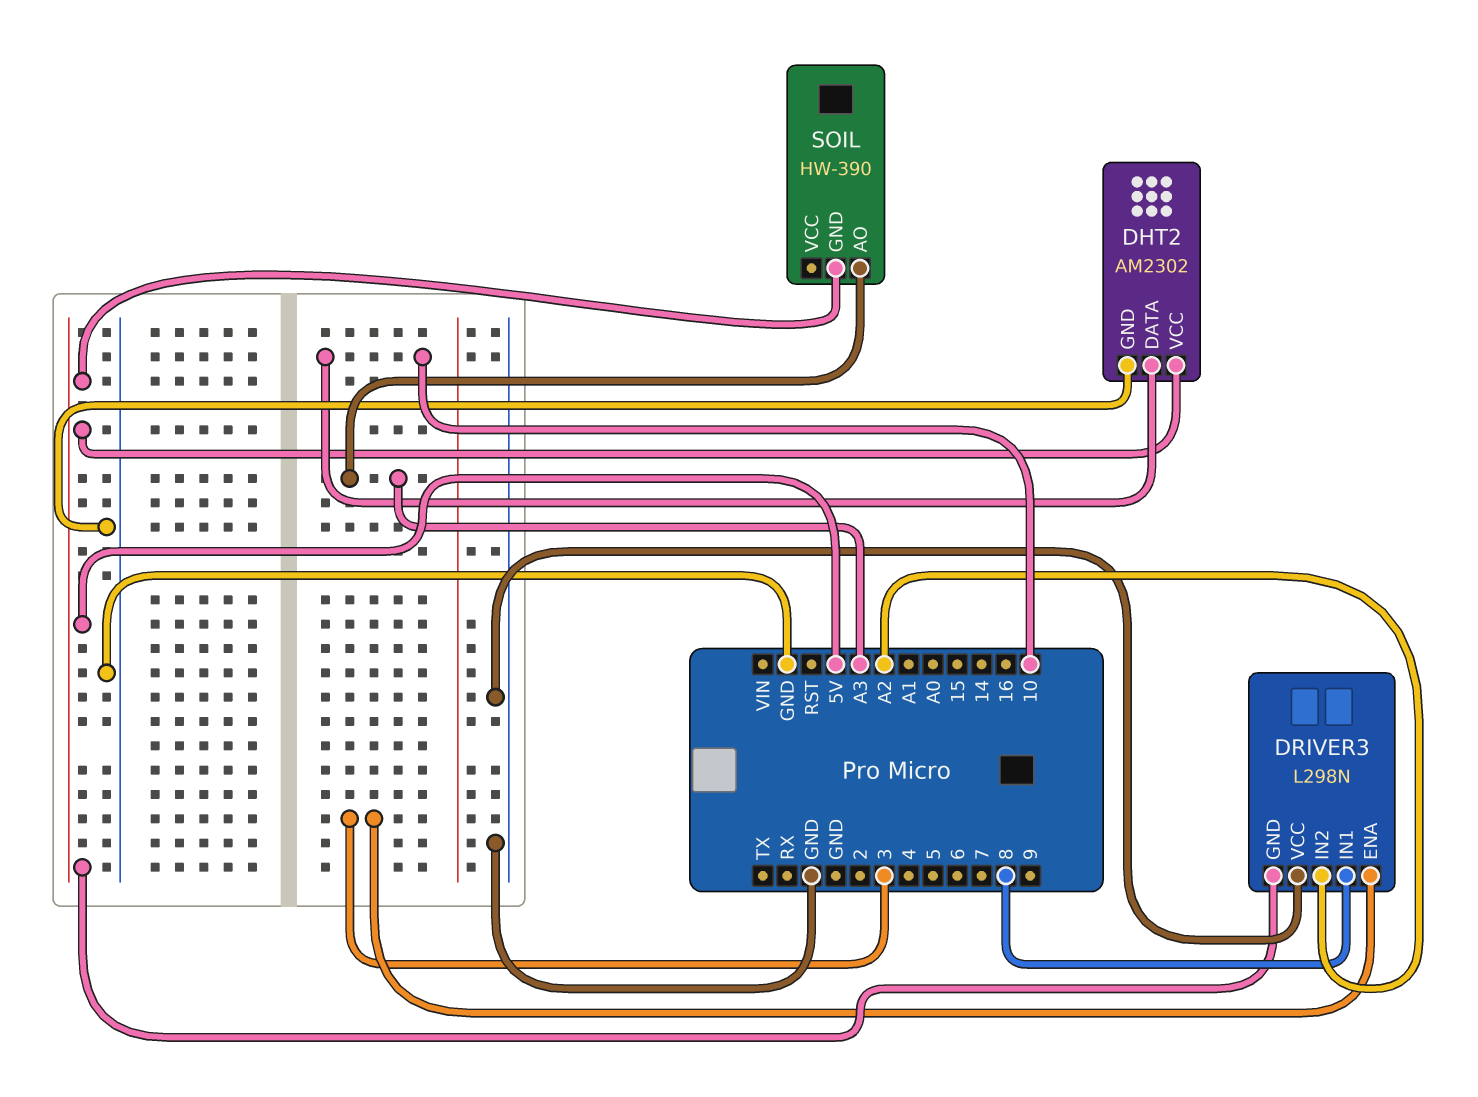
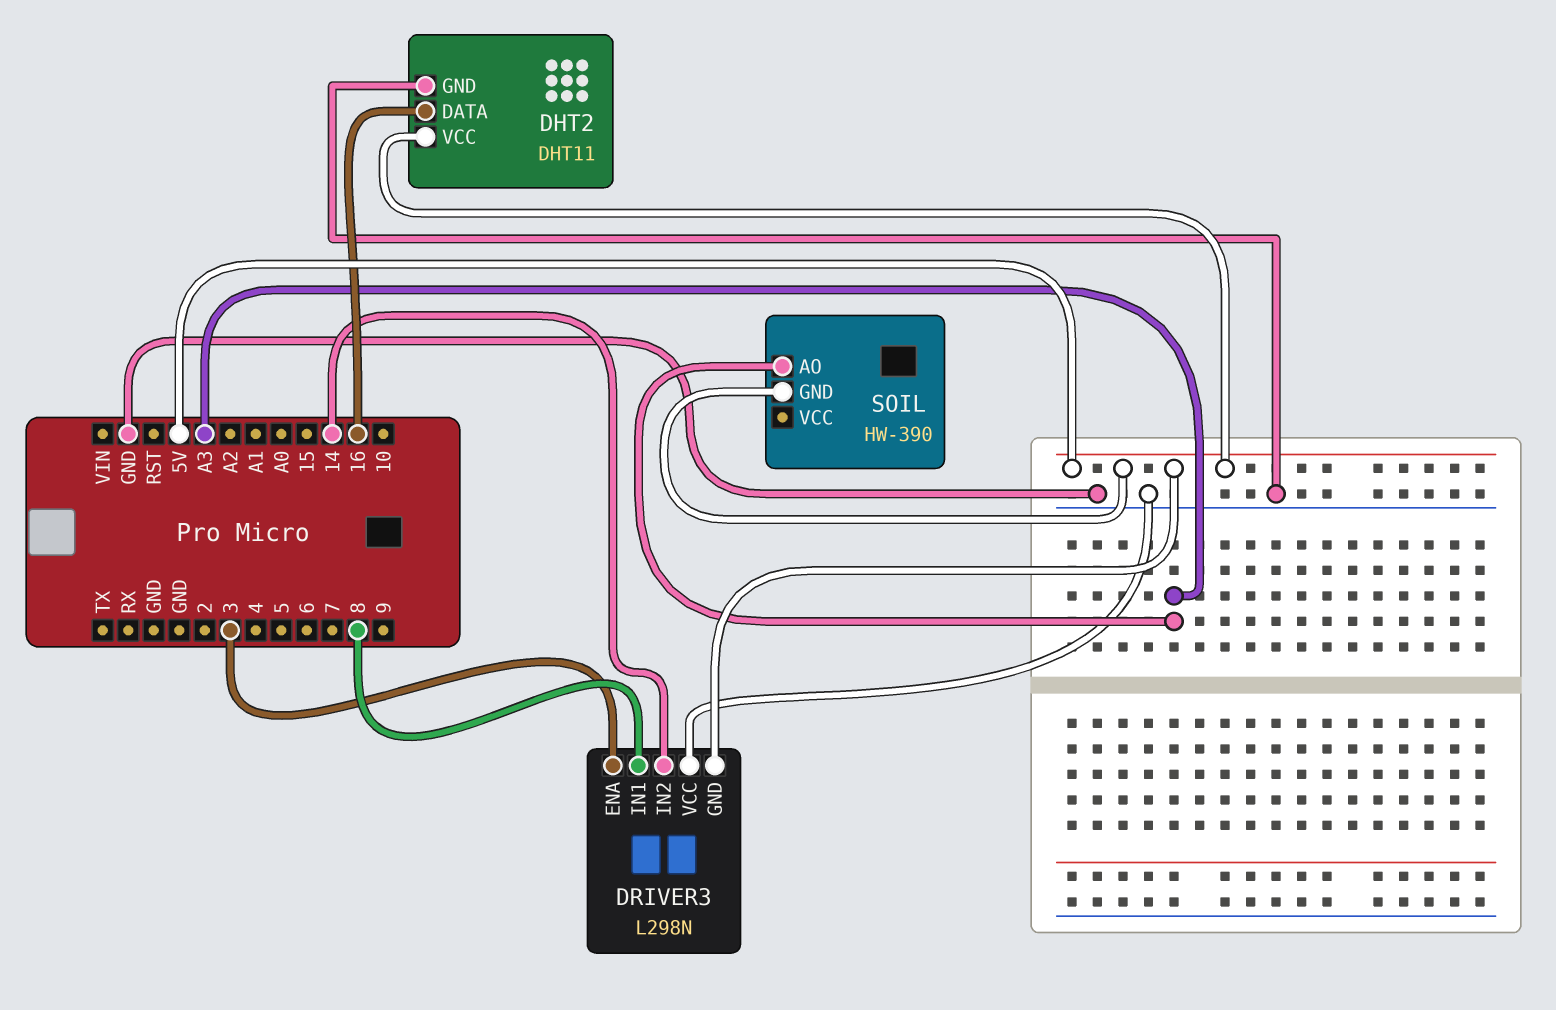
DHT2: AM2302 -> DHT11
DHT2 pin DATA: 10 -> 16
DRIVER3 pin IN2: A2 -> 14

